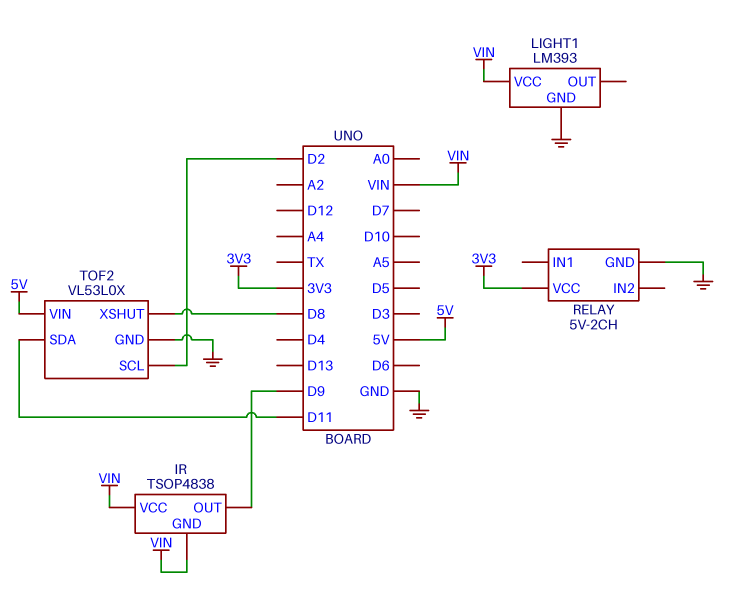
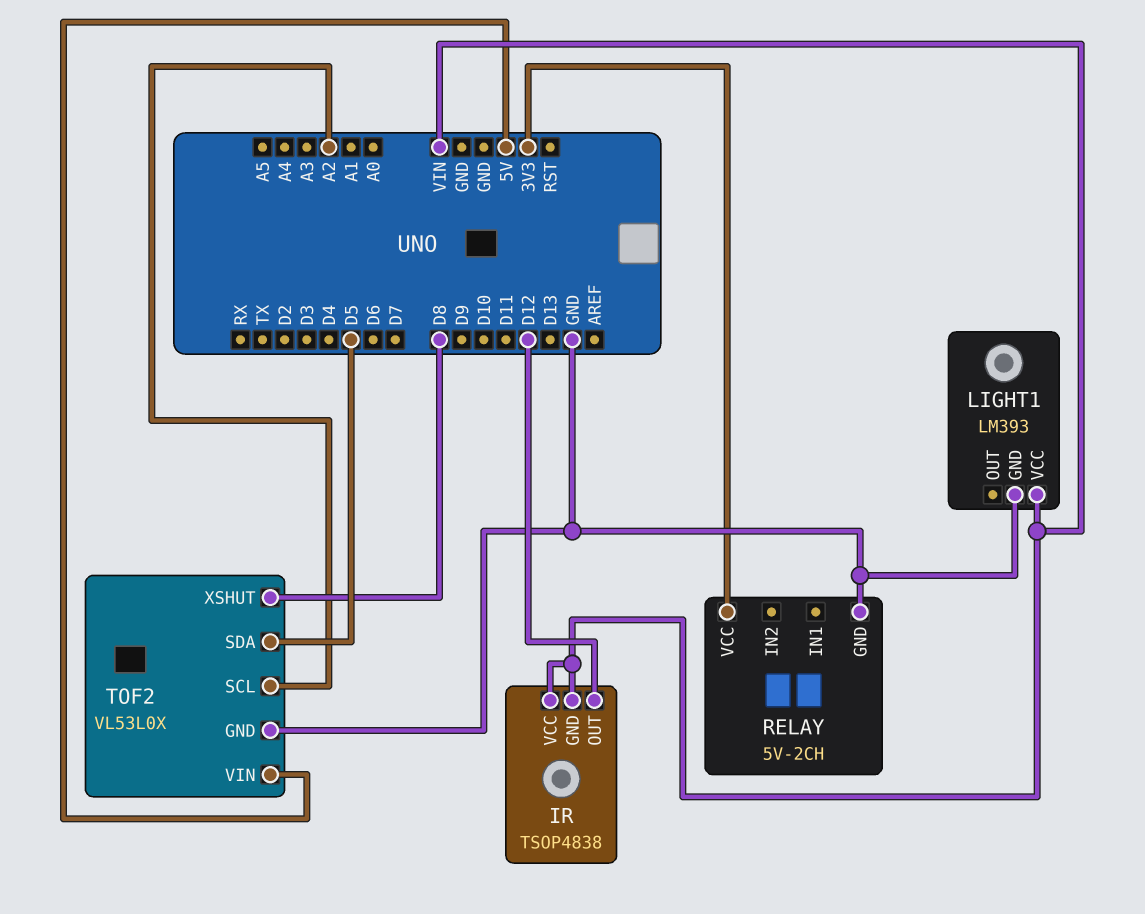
IR pin OUT: D9 -> D12
TOF2 pin SCL: D2 -> A2
TOF2 pin SDA: D11 -> D5

